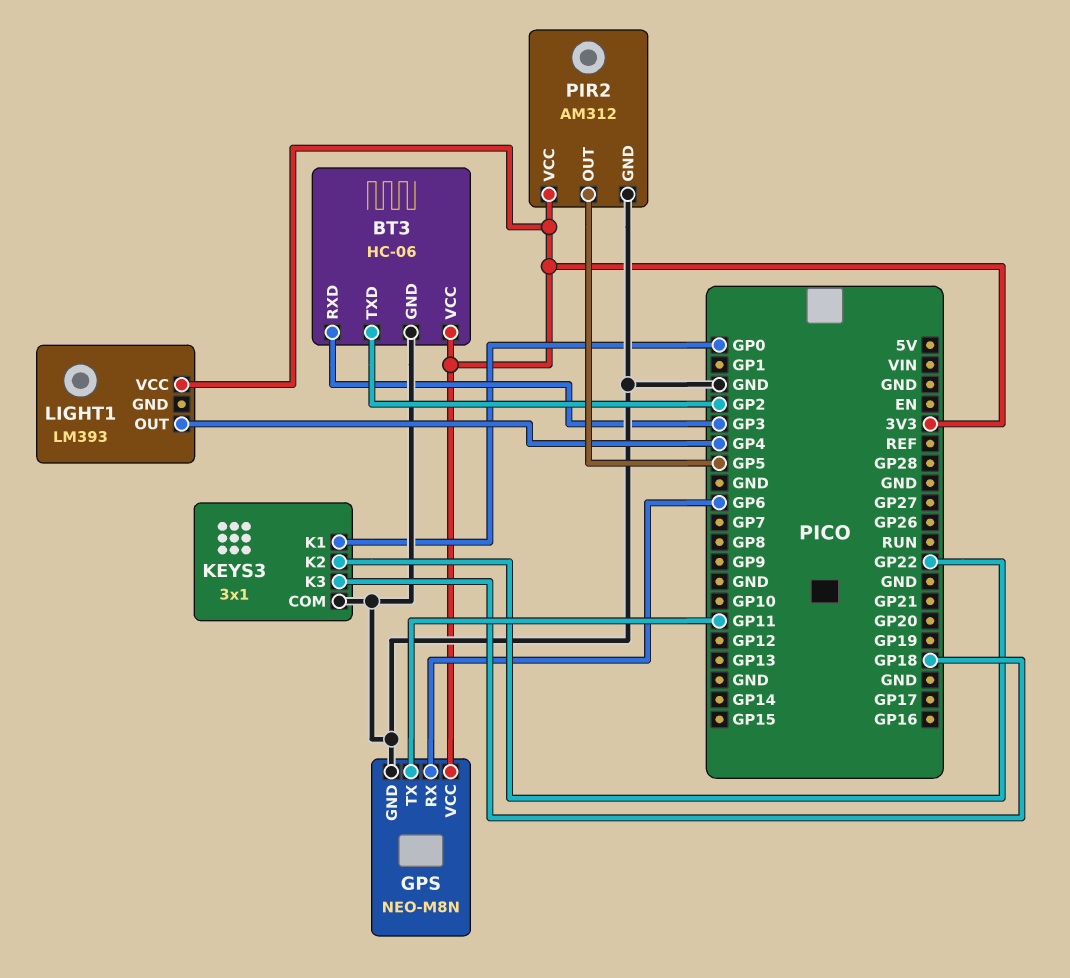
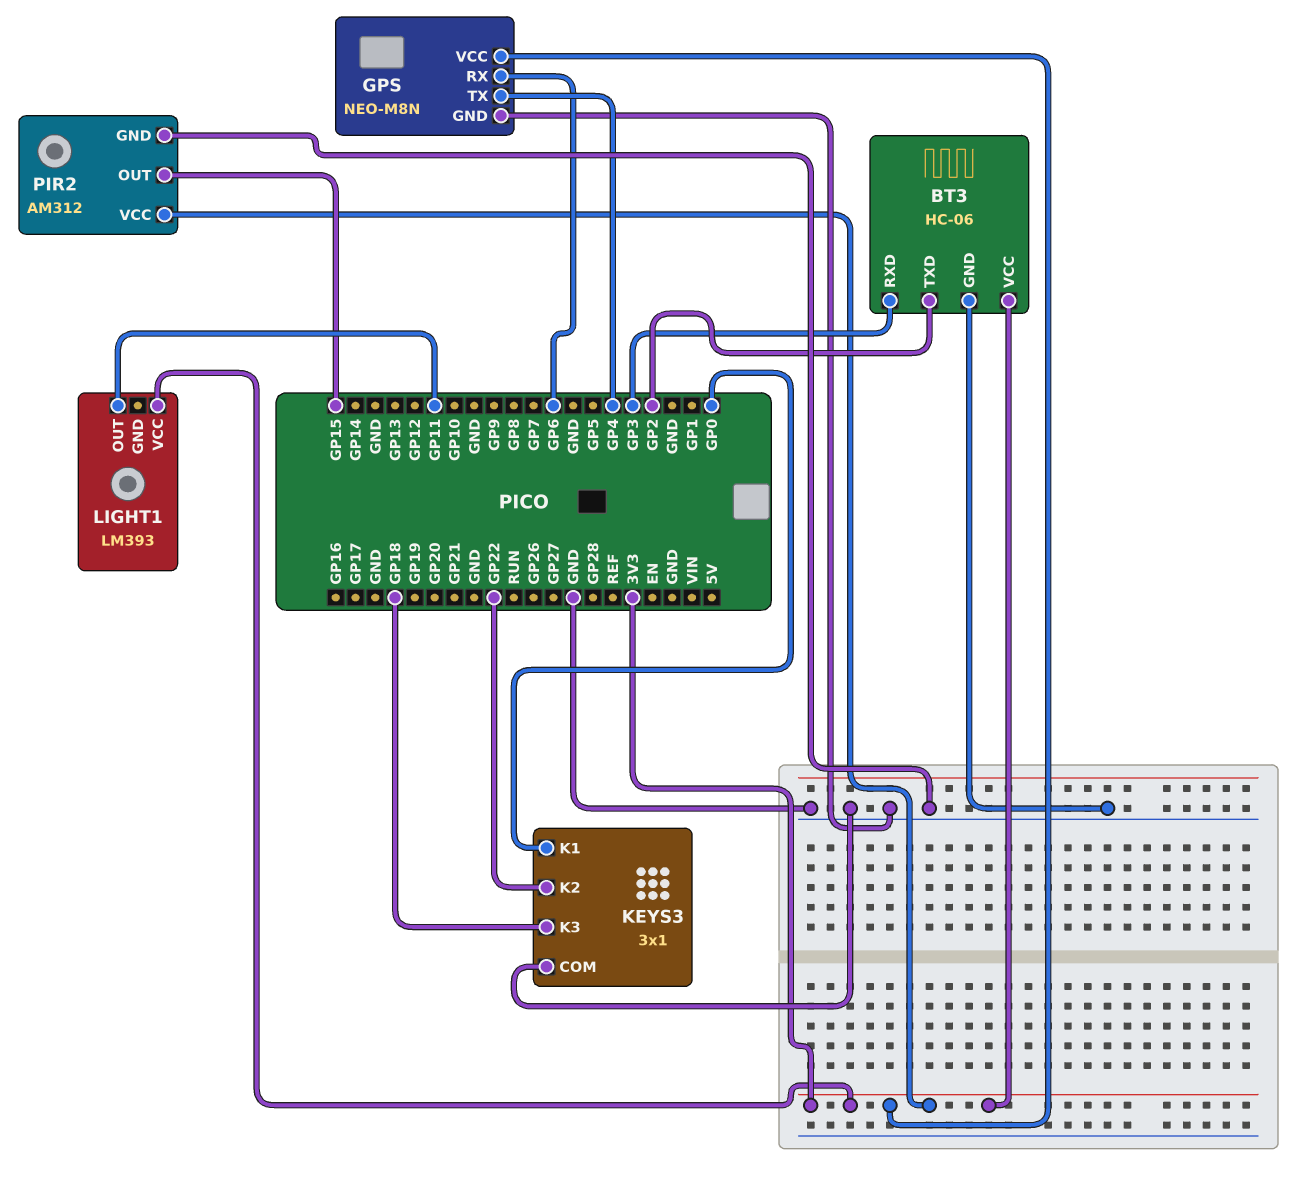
GPS pin TX: GP11 -> GP4
LIGHT1 pin OUT: GP4 -> GP11
PIR2 pin OUT: GP5 -> GP15

